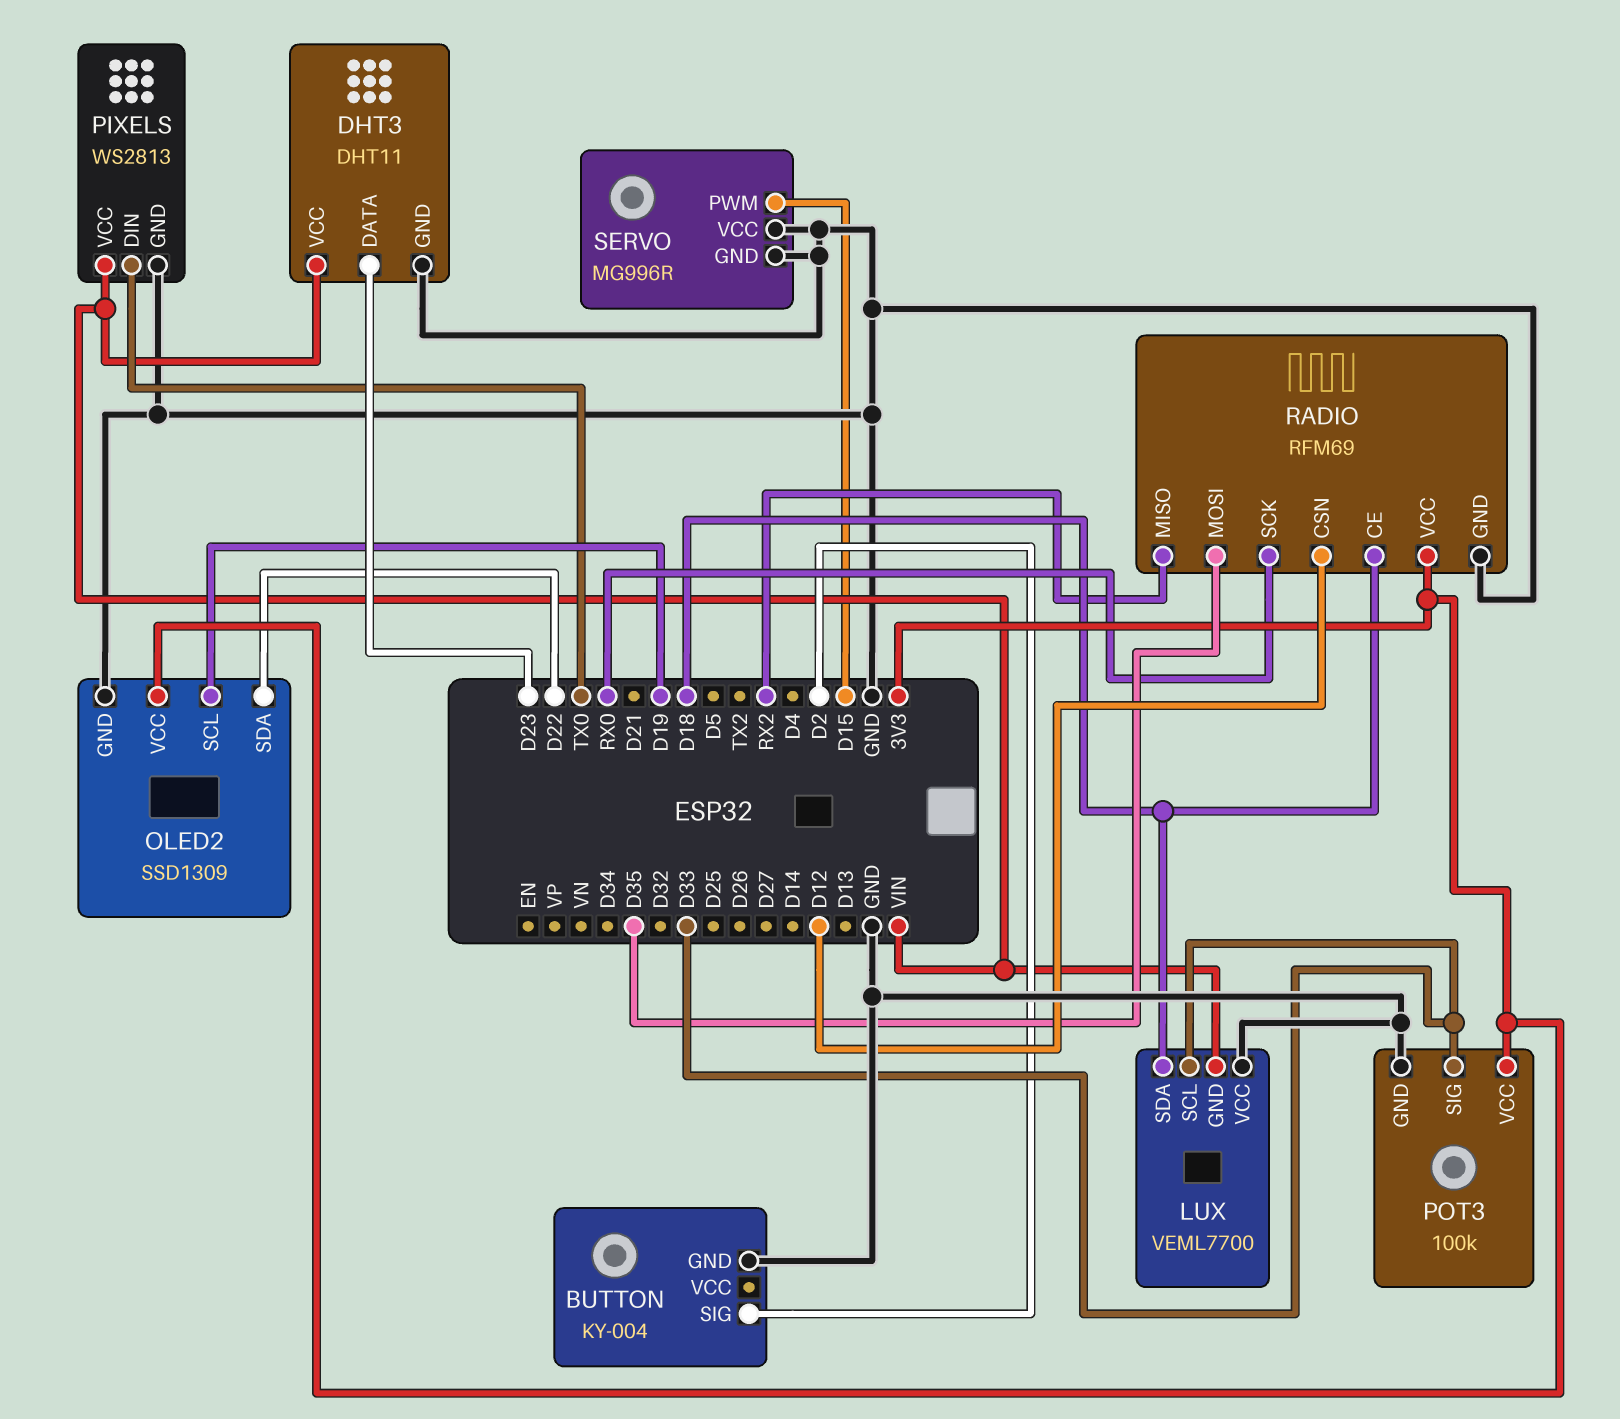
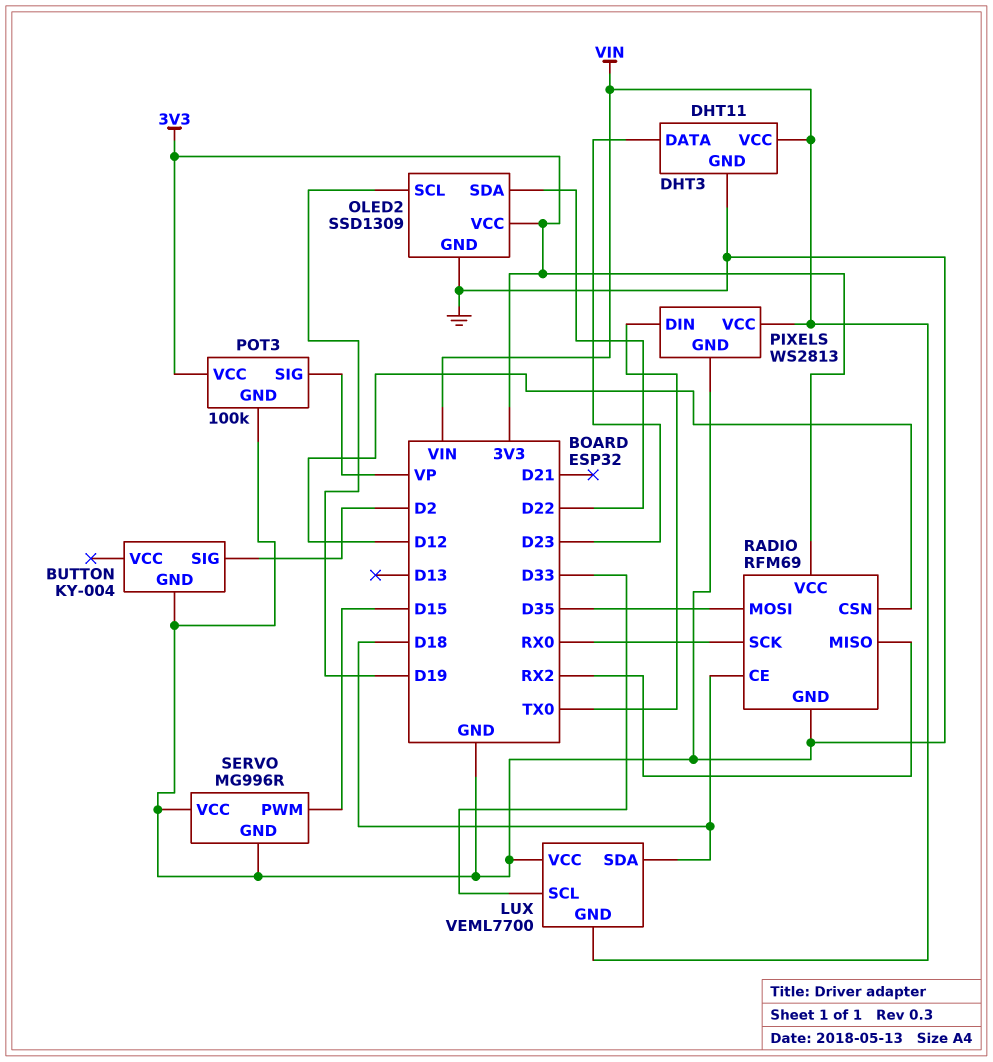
POT3 pin SIG: D33 -> VP

